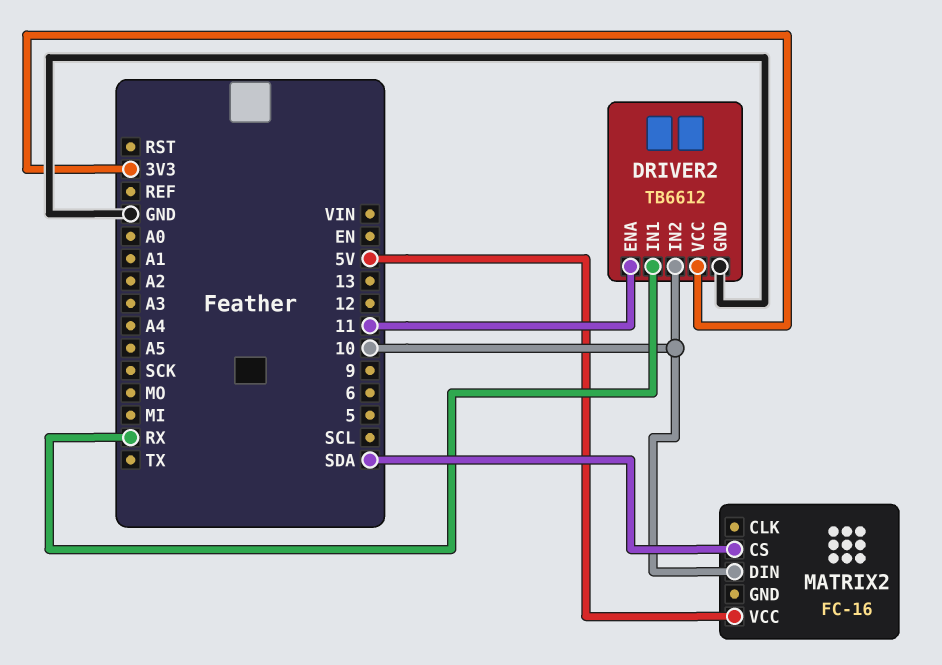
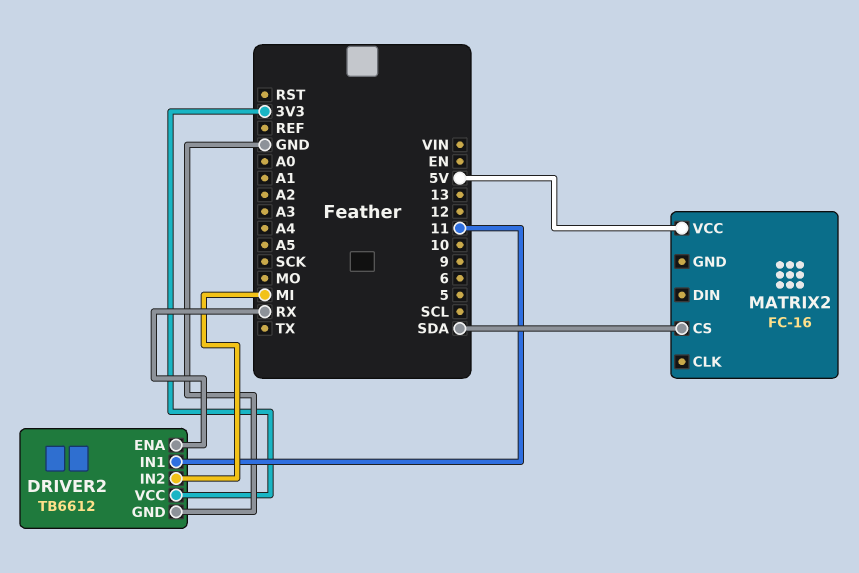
DRIVER2 pin ENA: 11 -> RX
DRIVER2 pin IN1: RX -> 11
DRIVER2 pin IN2: 10 -> MI
MATRIX2 pin DIN: 10 -> none

